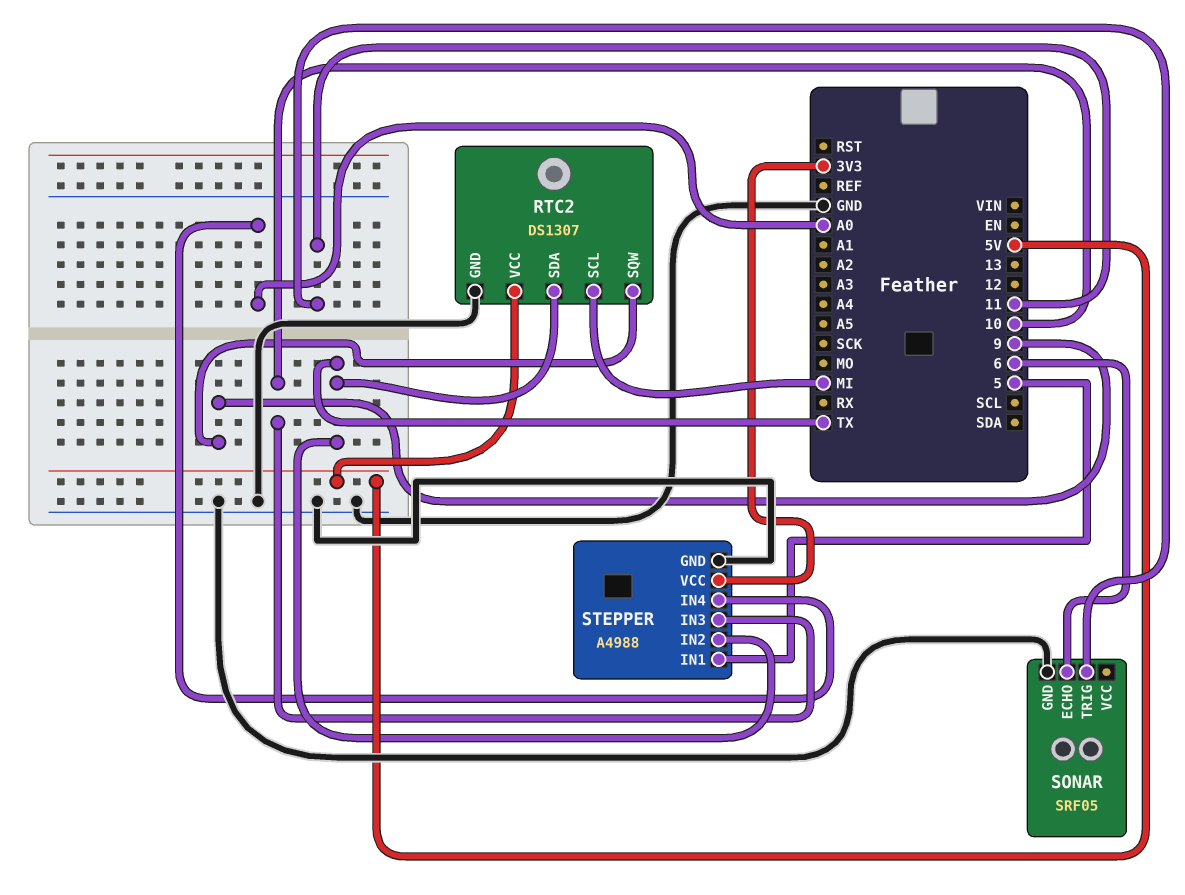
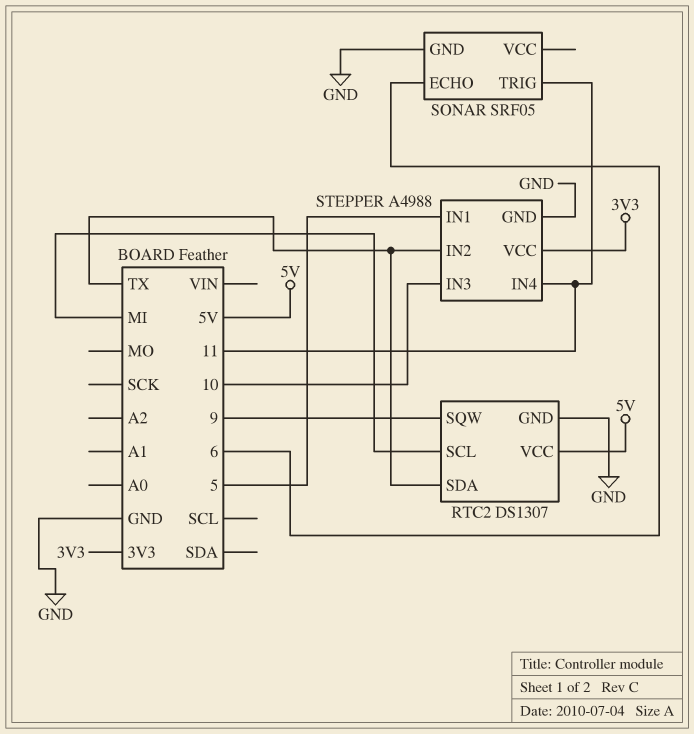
STEPPER pin IN4: A0 -> 11

